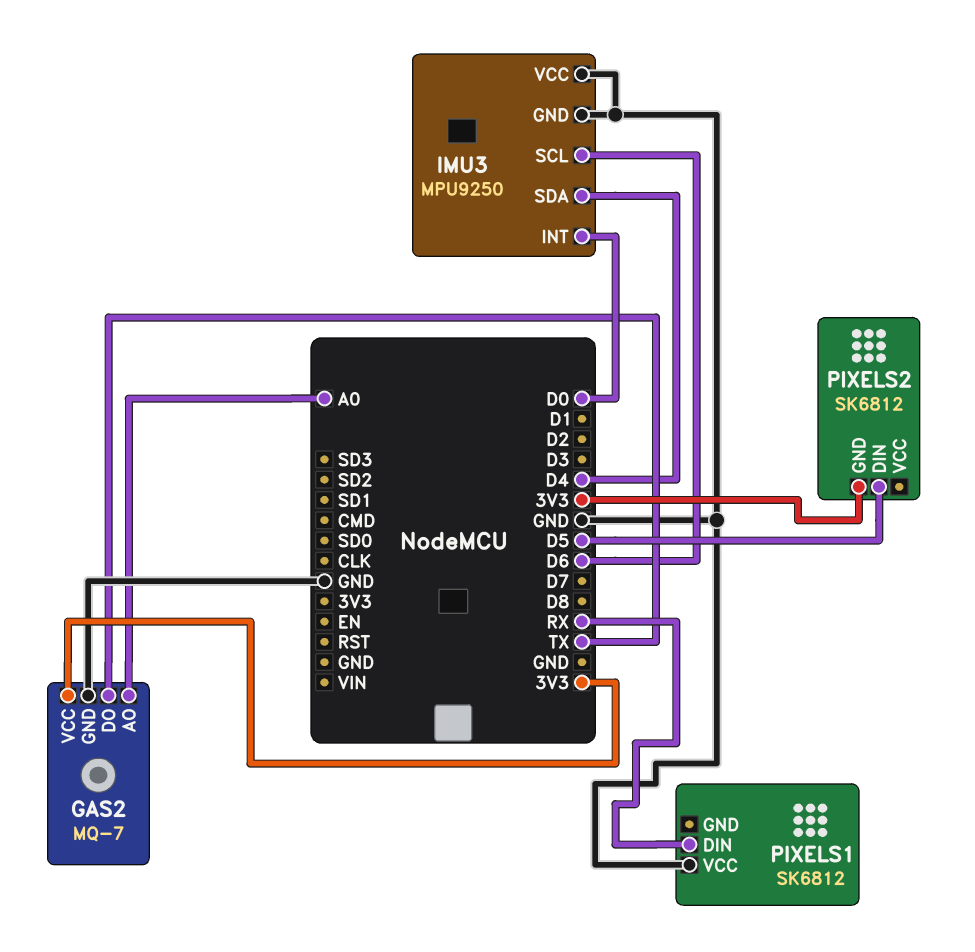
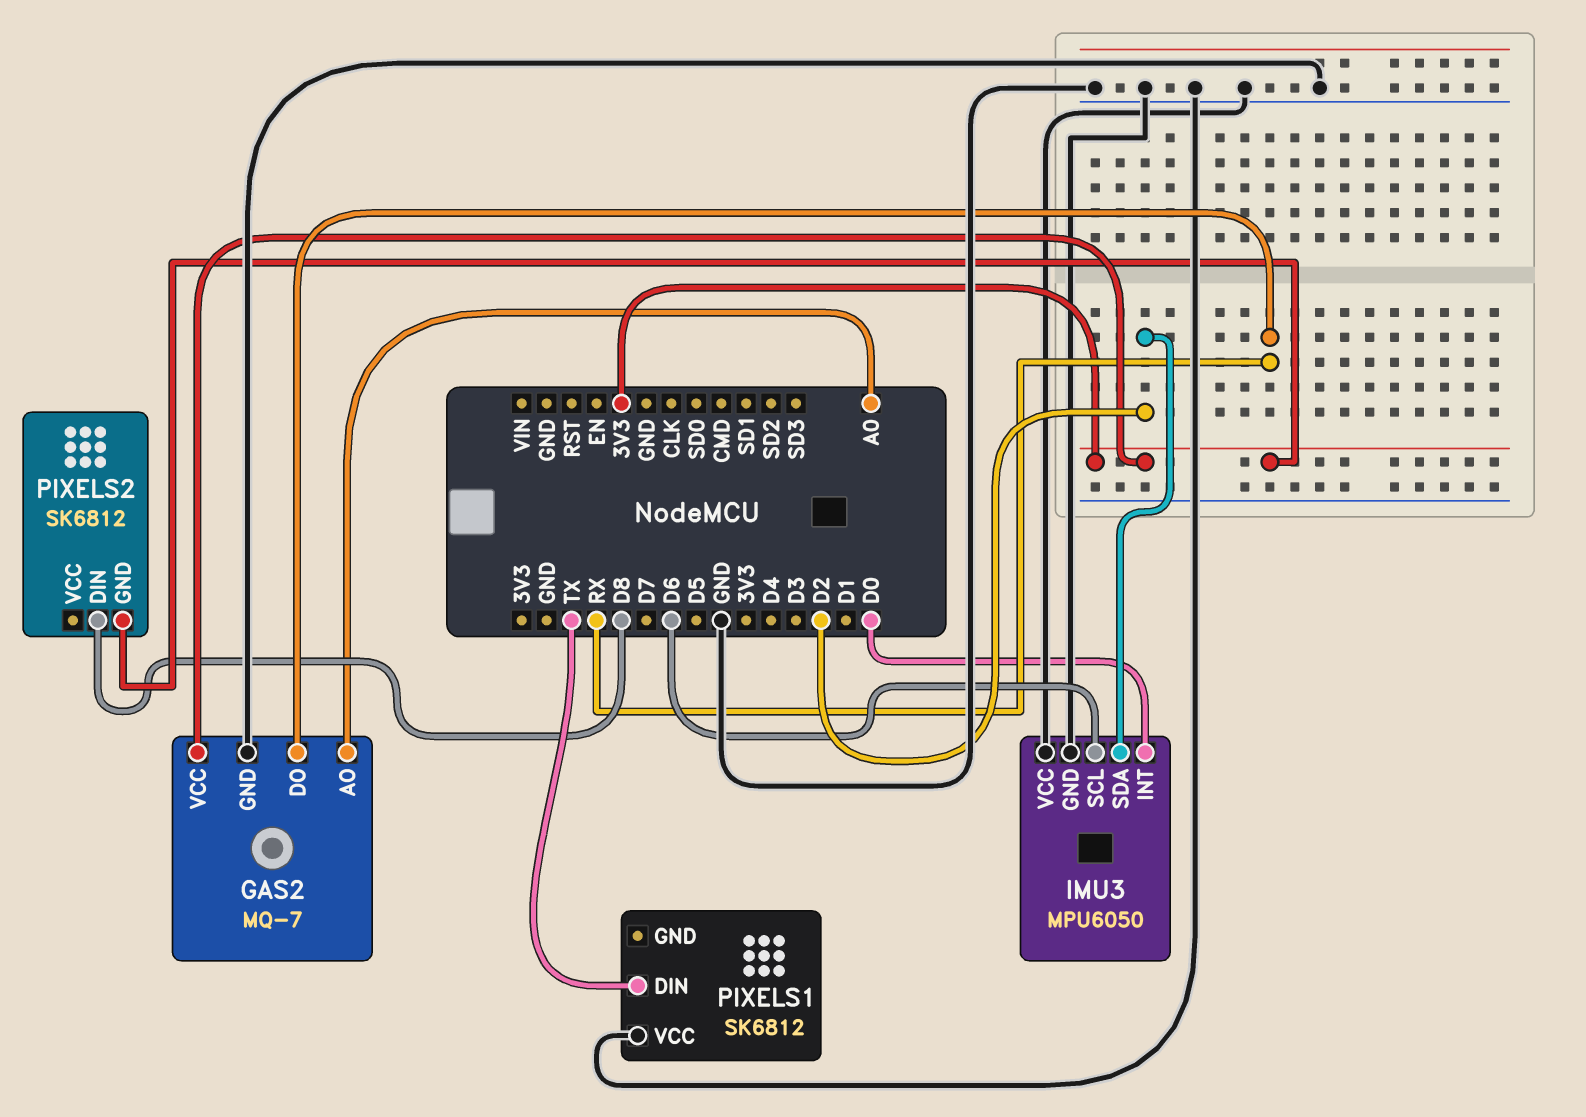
GAS2 pin DO: TX -> RX
IMU3: MPU9250 -> MPU6050
IMU3 pin SDA: D4 -> D2
PIXELS1 pin DIN: RX -> TX
PIXELS2 pin DIN: D5 -> D8

